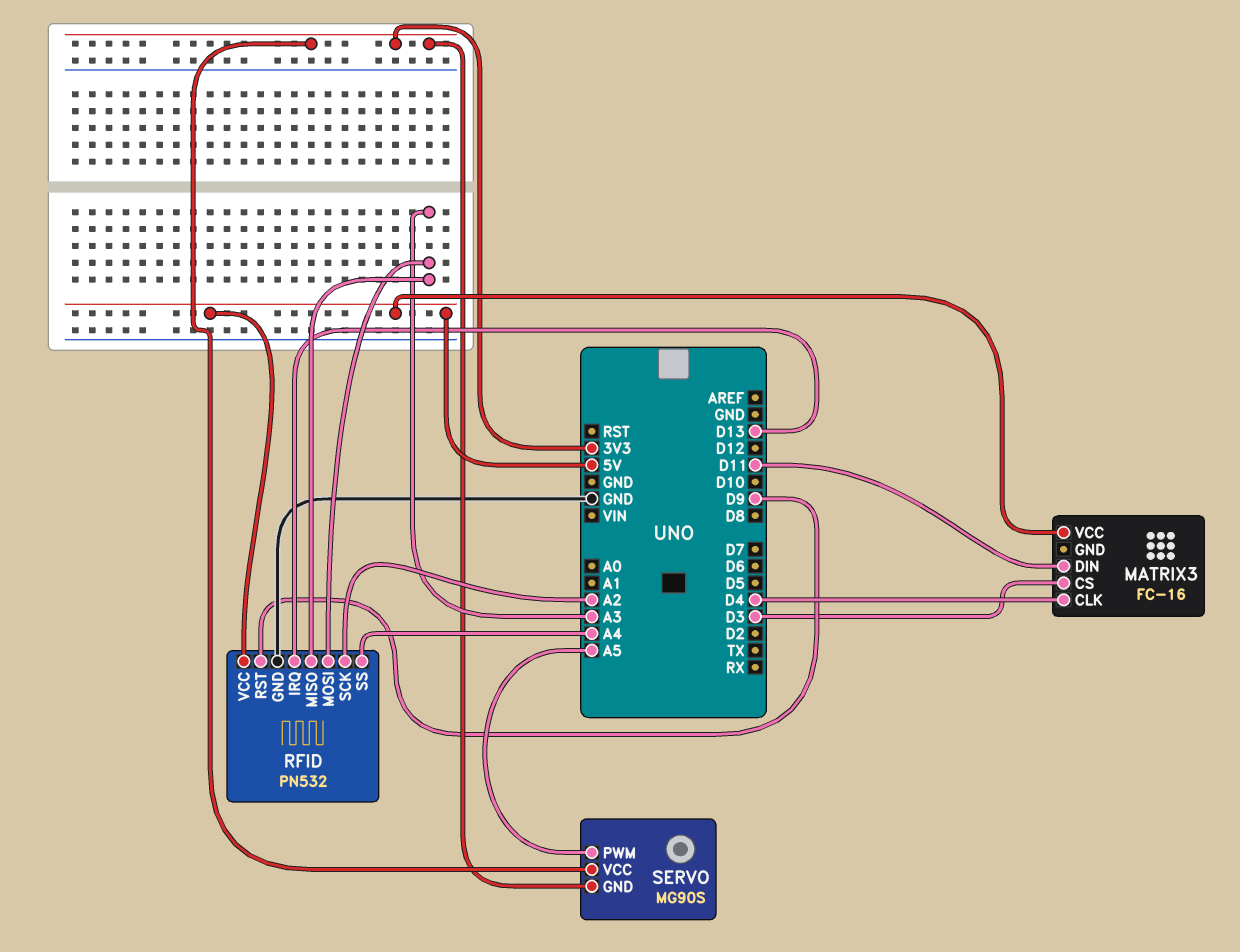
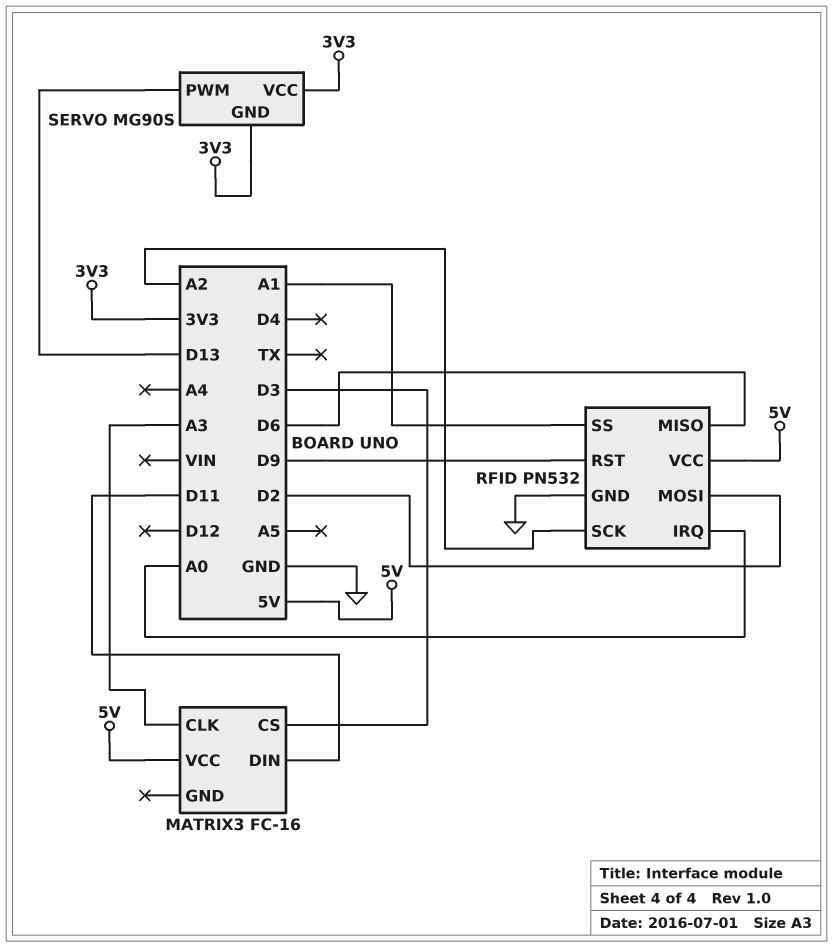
MATRIX3 pin CLK: D4 -> A3
RFID pin IRQ: D13 -> A0
RFID pin MISO: A3 -> D6
RFID pin MOSI: A3 -> D2
RFID pin SS: A4 -> A1
SERVO pin PWM: A5 -> D13

